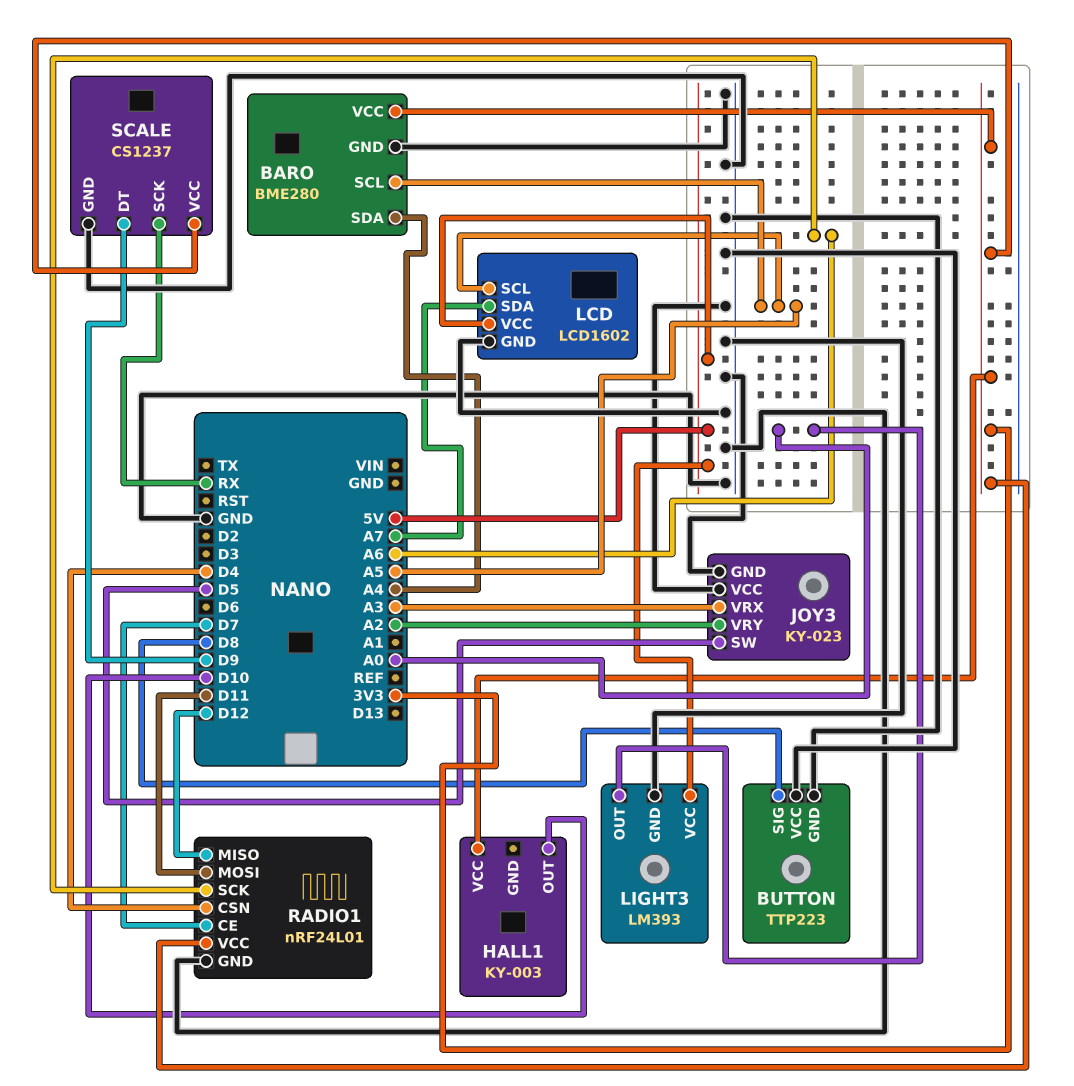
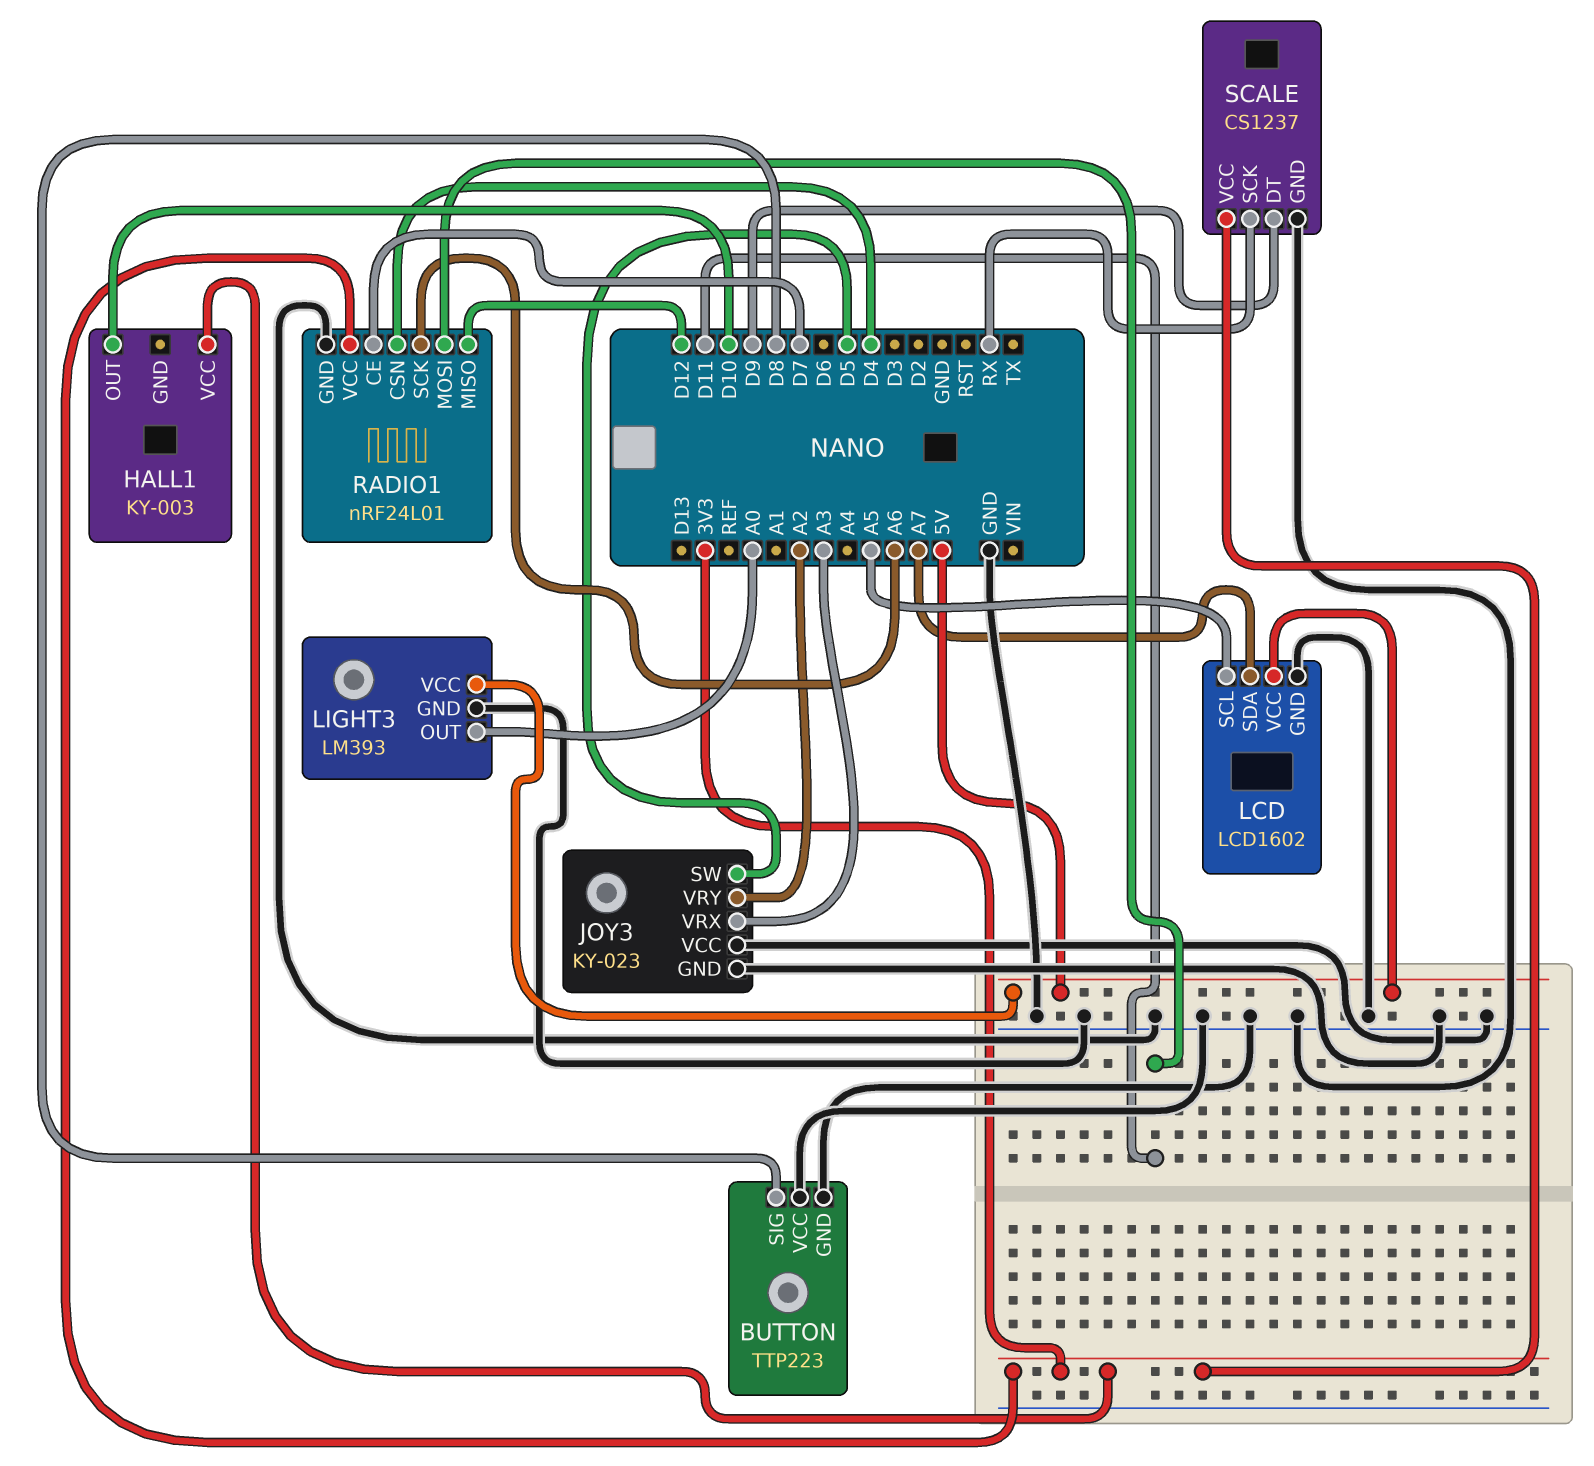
BARO: BME280 -> none
BARO pin GND: GND -> none
BARO pin SCL: A5 -> none
BARO pin SDA: A4 -> none
BARO pin VCC: 3V3 -> none

